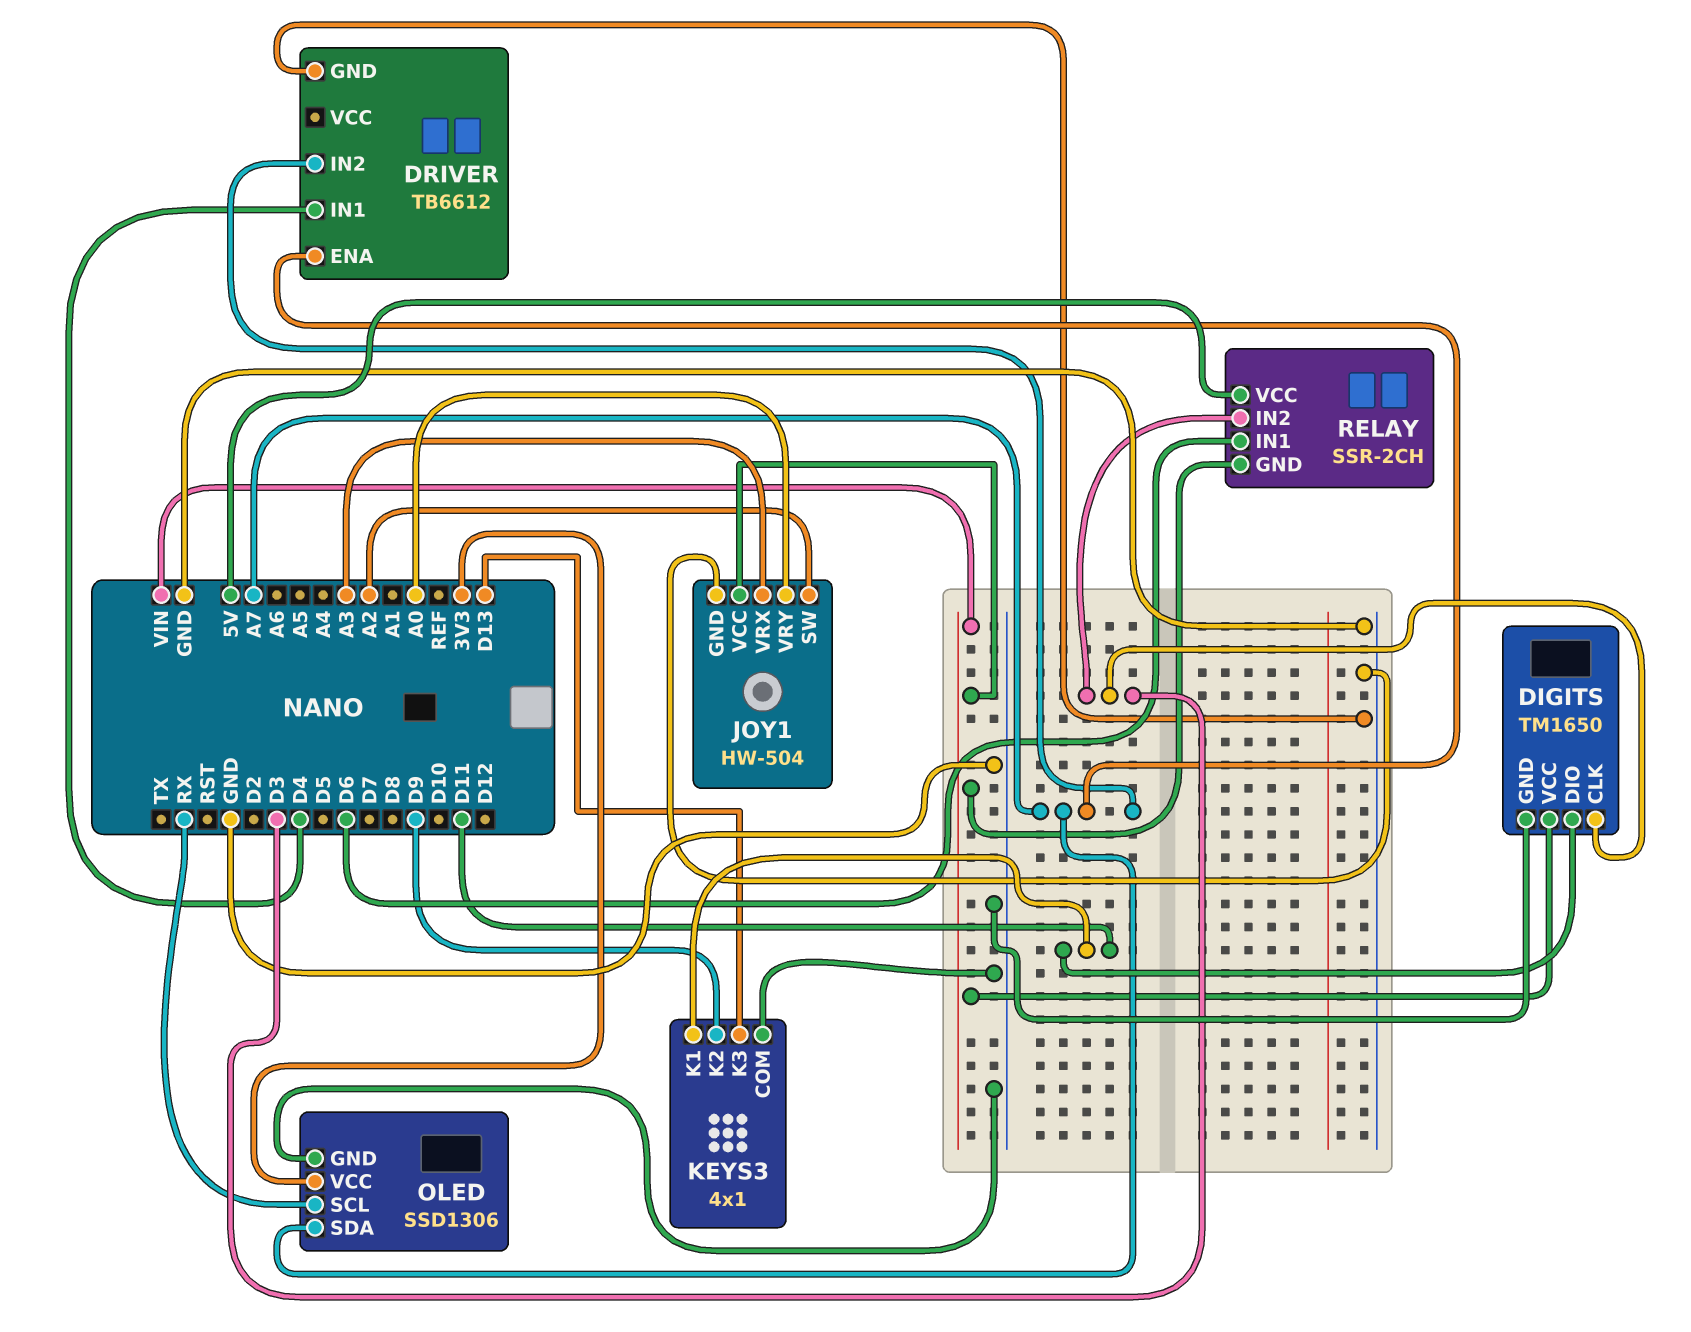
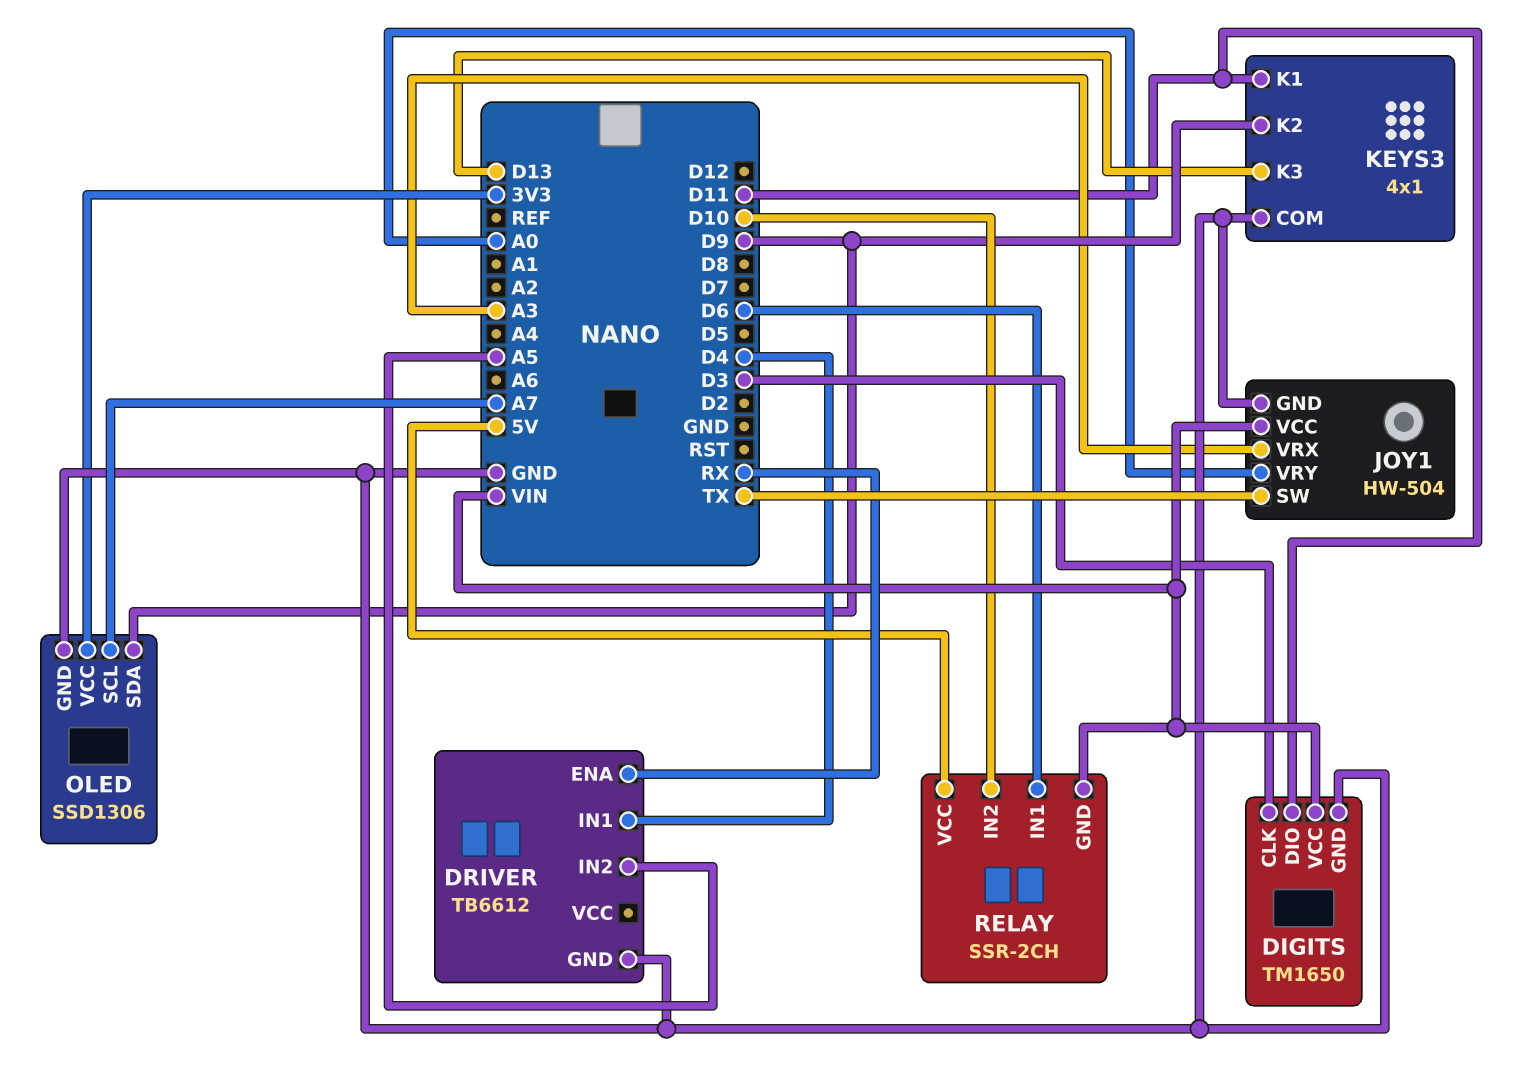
DRIVER pin ENA: A7 -> RX
DRIVER pin IN2: A7 -> A5
JOY1 pin SW: A2 -> TX
OLED pin SCL: RX -> A7
OLED pin SDA: A7 -> D9
RELAY pin IN2: D3 -> D10

